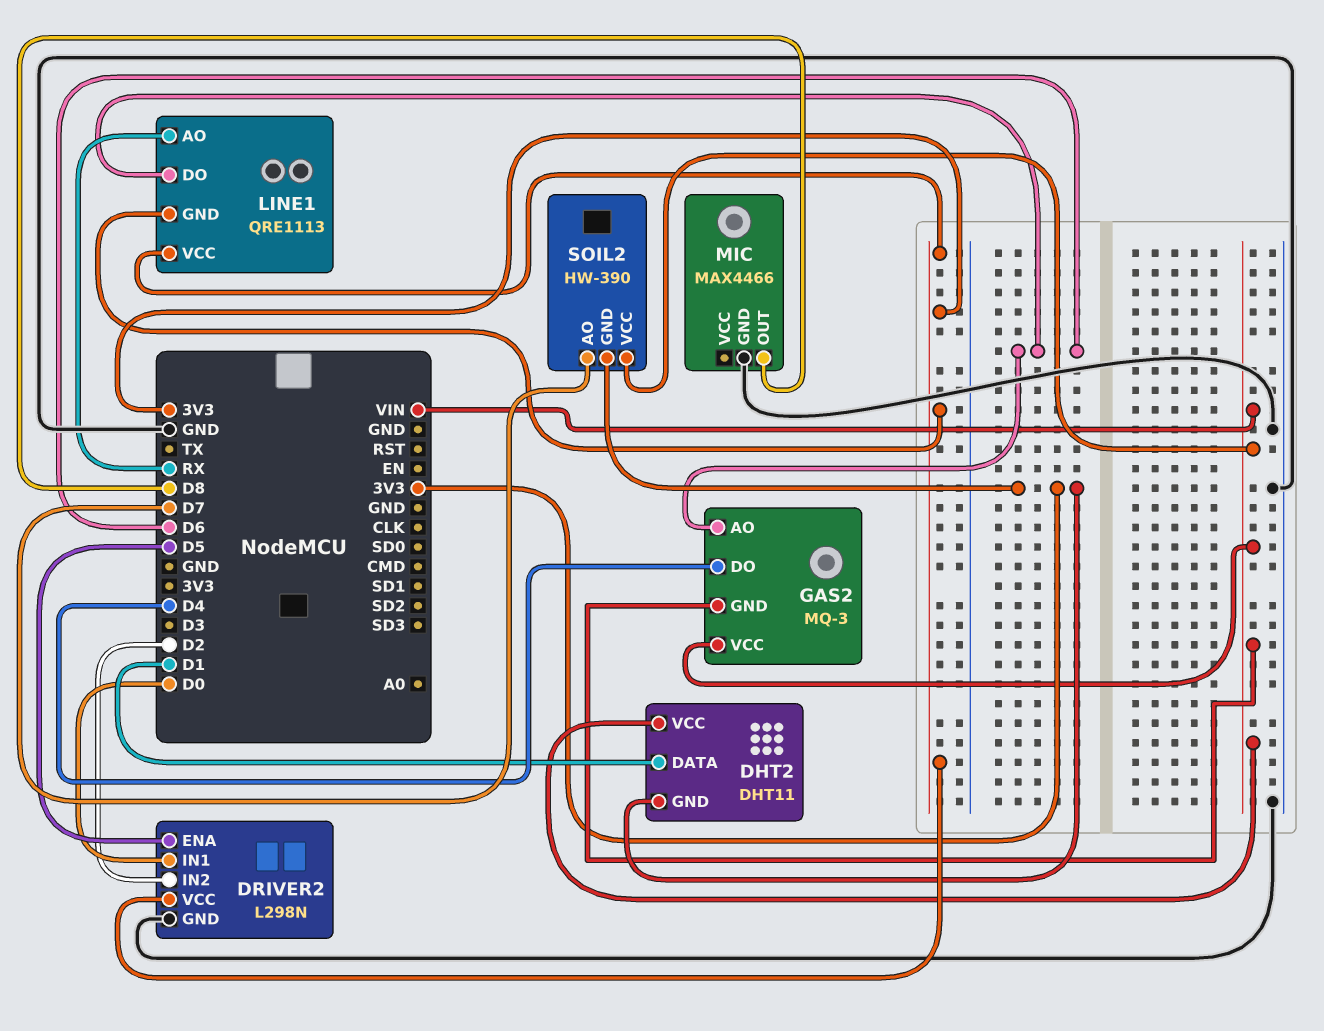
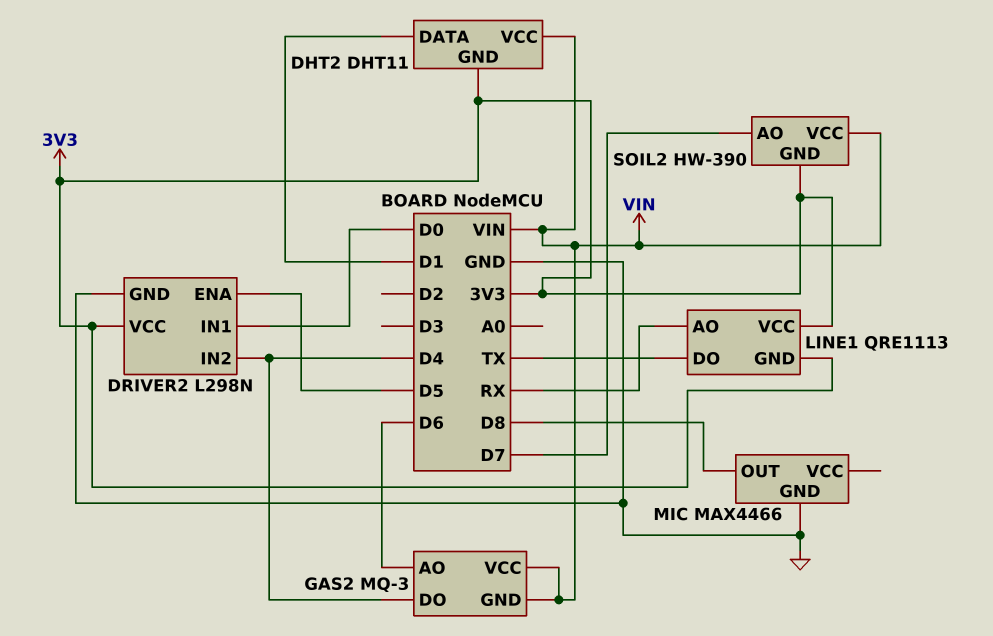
DRIVER2 pin IN2: D2 -> D4
LINE1 pin DO: D6 -> TX

